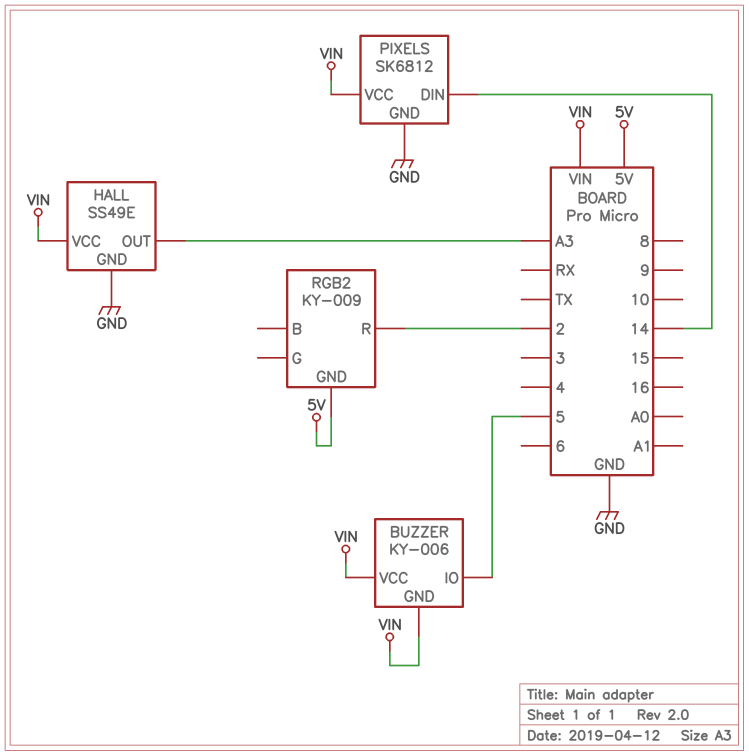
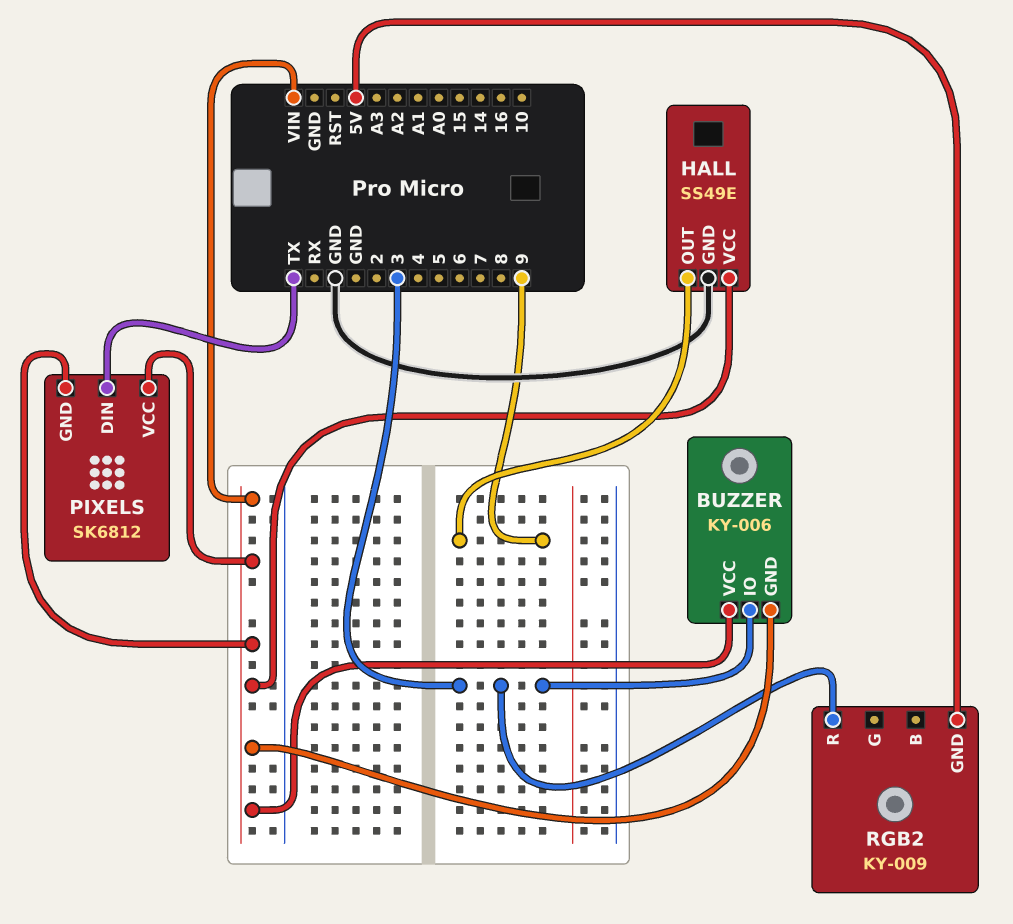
BUZZER pin IO: 5 -> 3
HALL pin OUT: A3 -> 9
PIXELS pin DIN: 14 -> TX
PIXELS pin GND: GND -> VIN
RGB2 pin R: 2 -> 3

